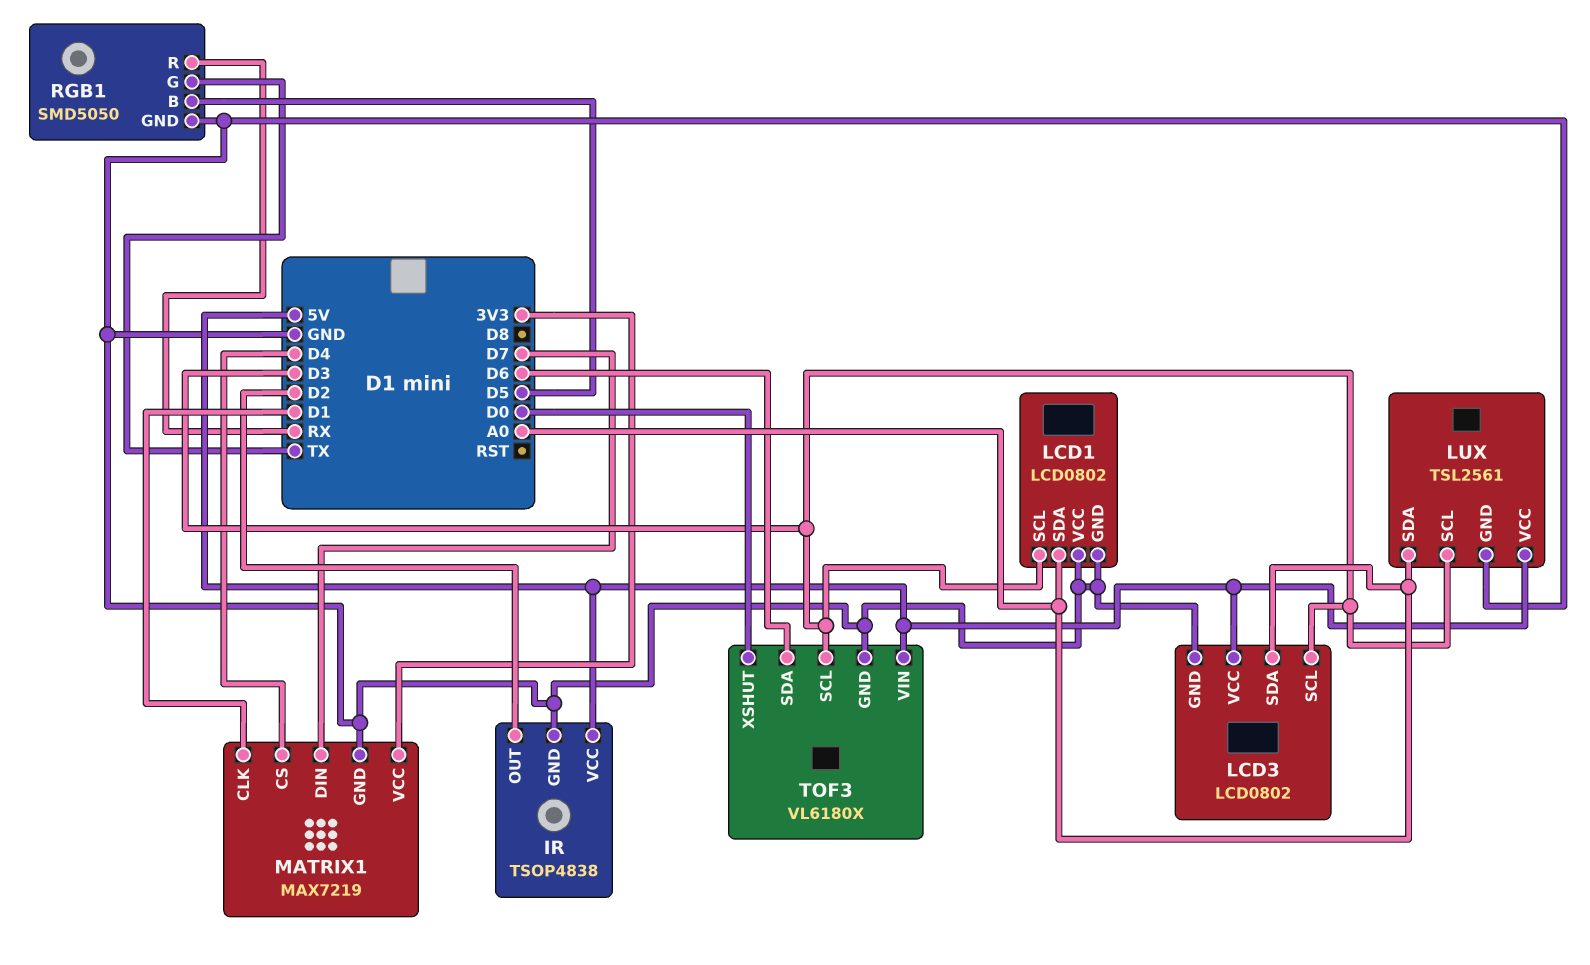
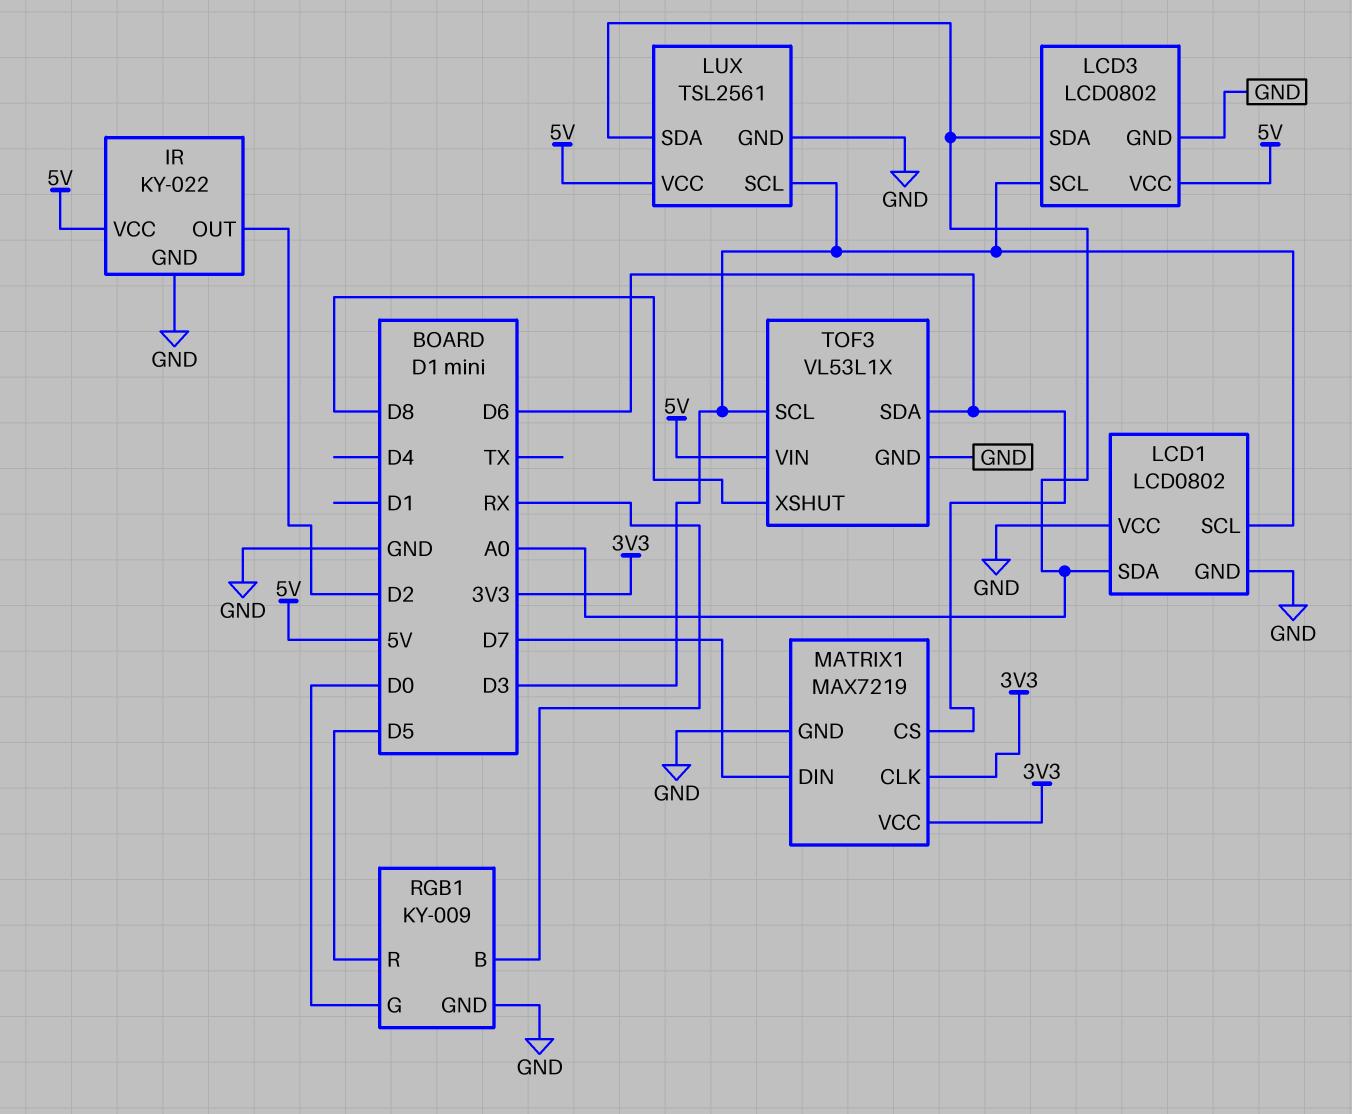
IR: TSOP4838 -> KY-022
MATRIX1 pin CLK: D1 -> 3V3
MATRIX1 pin CS: D4 -> D6
RGB1: SMD5050 -> KY-009
RGB1 pin B: D5 -> RX
RGB1 pin G: TX -> D0
RGB1 pin R: RX -> D5
TOF3: VL6180X -> VL53L1X
TOF3 pin XSHUT: D0 -> D8

